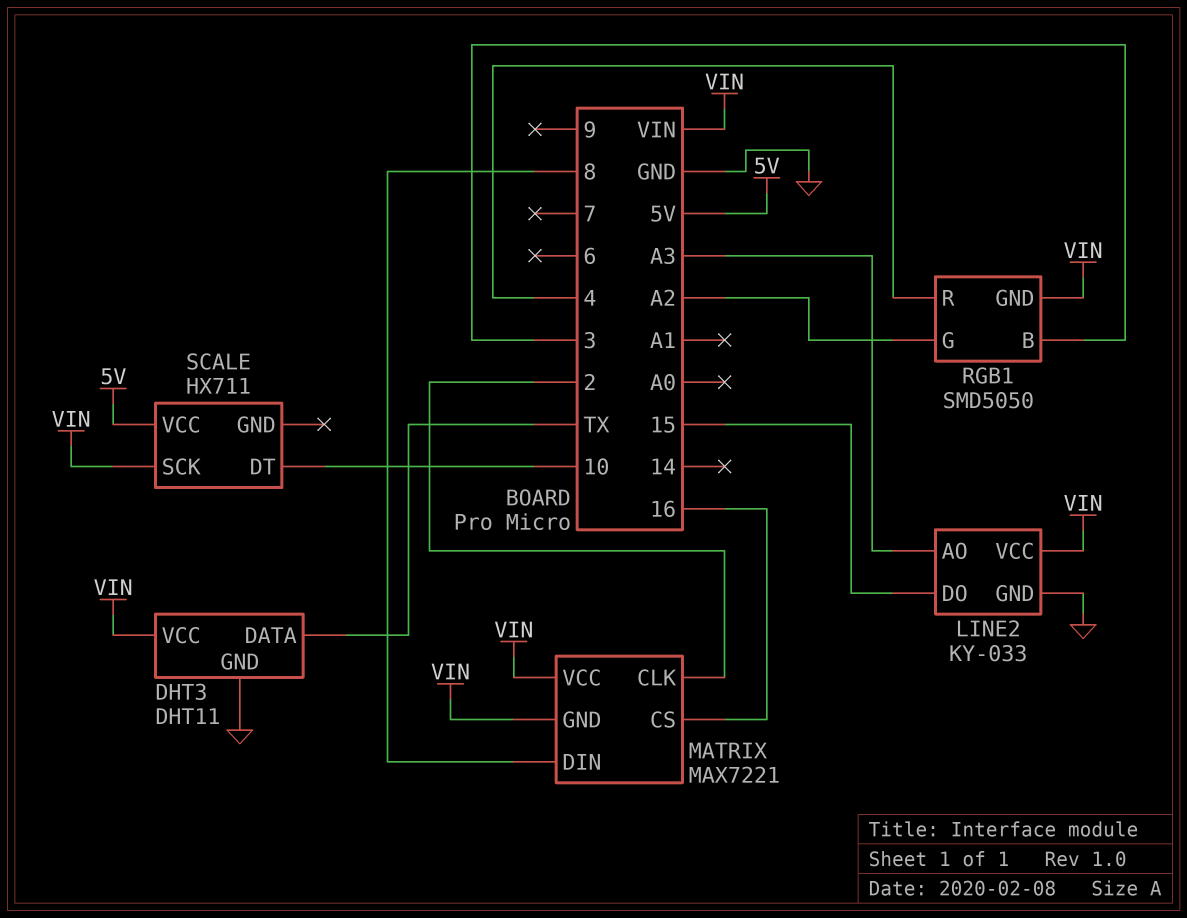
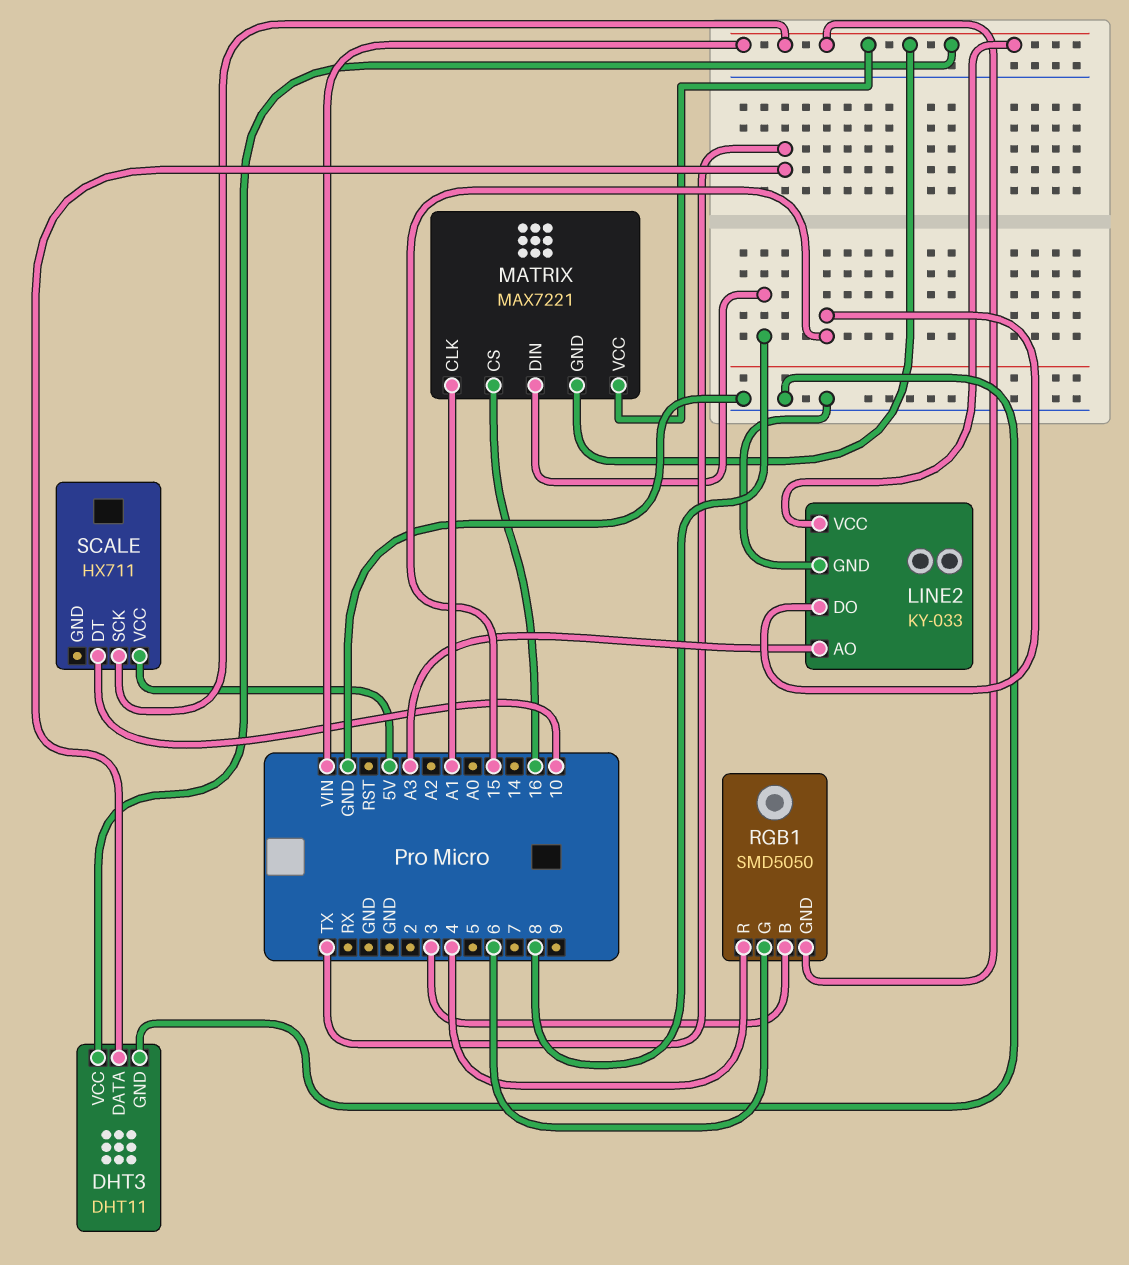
MATRIX pin CLK: 2 -> A1
RGB1 pin G: A2 -> 6

